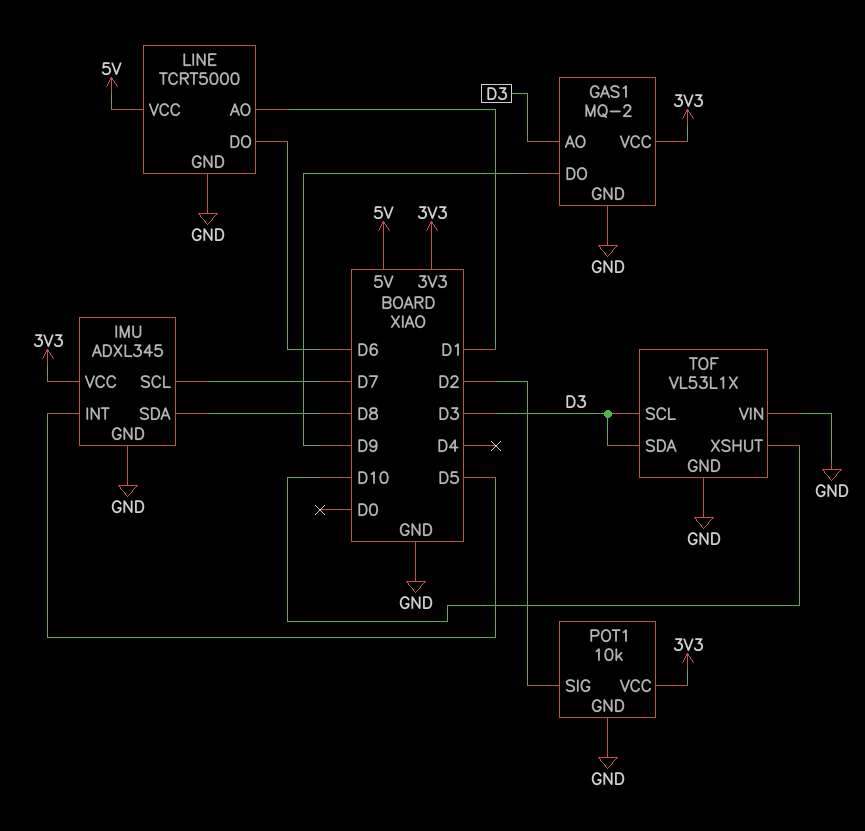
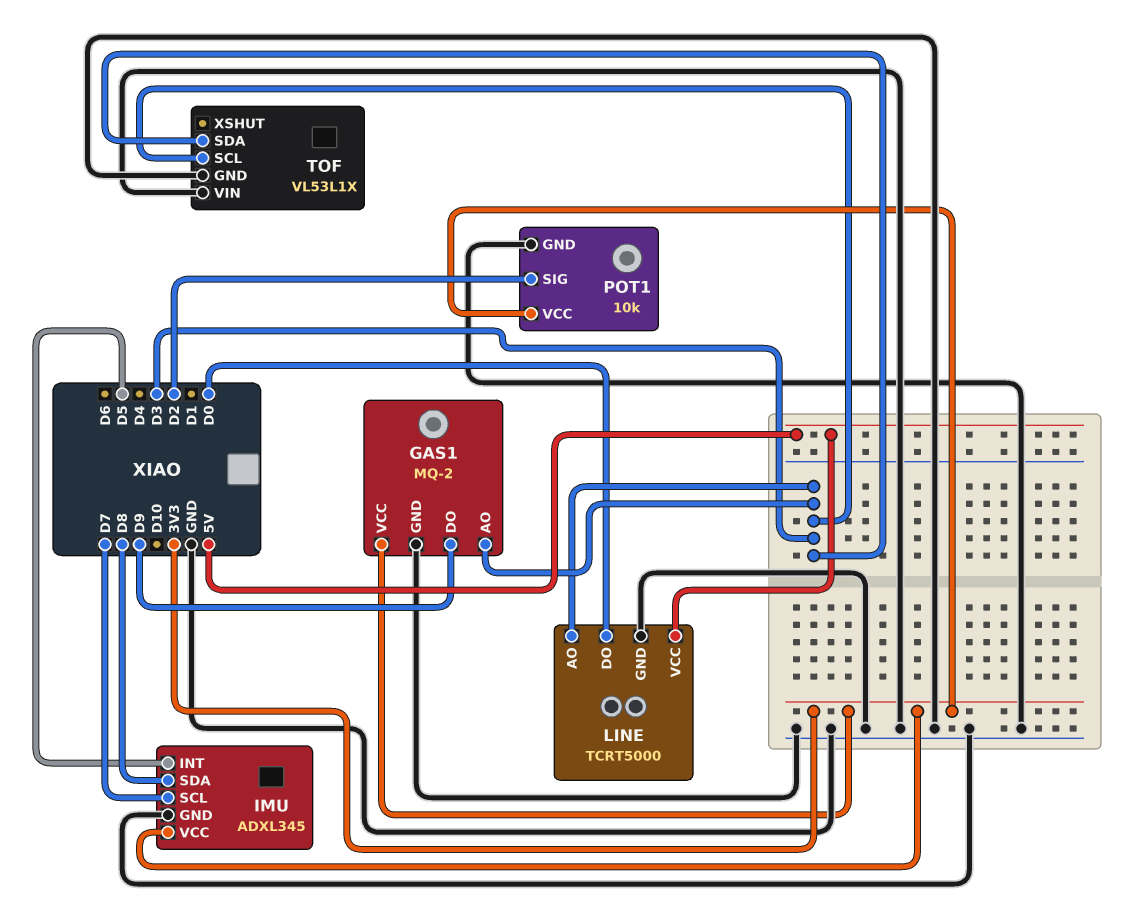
LINE pin AO: D1 -> D3
LINE pin DO: D6 -> D0
TOF pin XSHUT: D10 -> none

